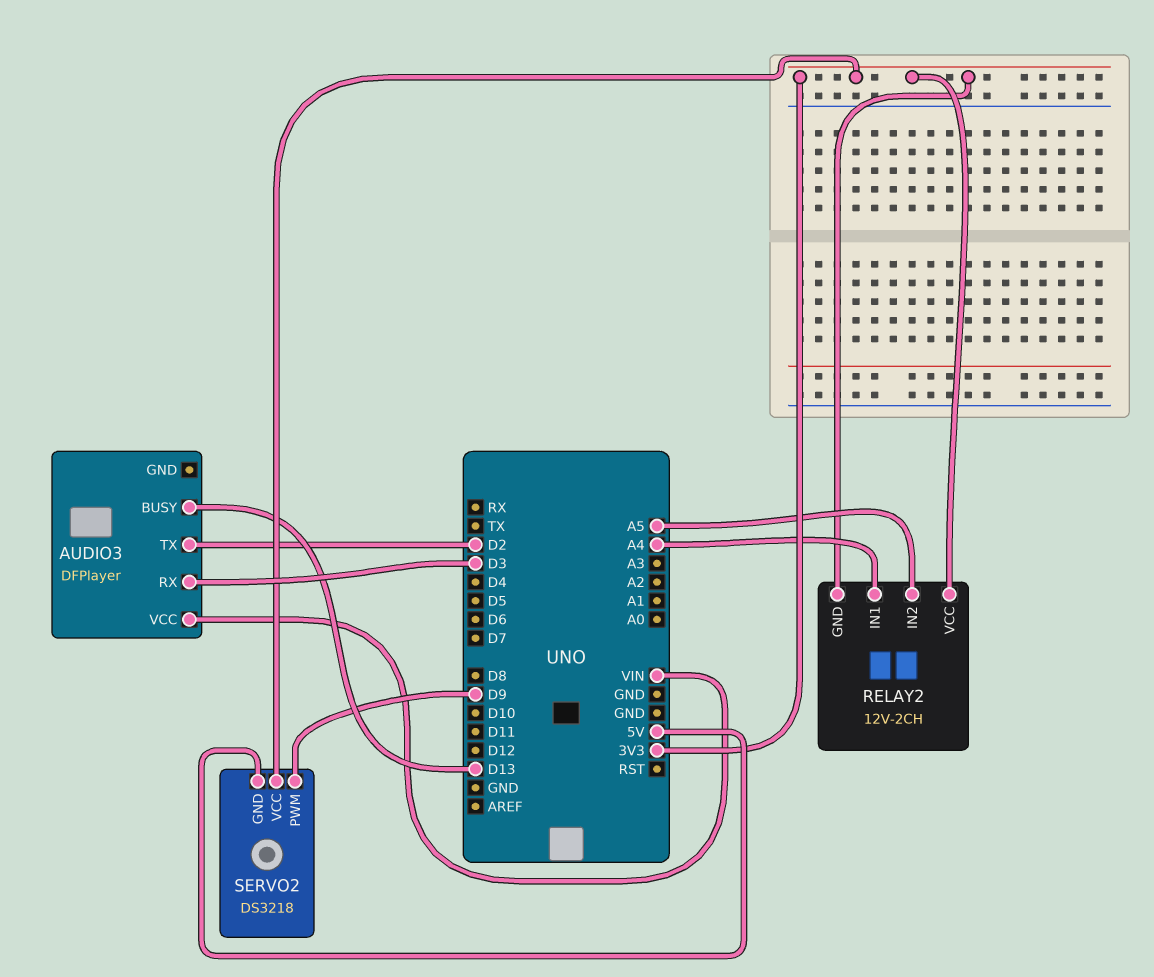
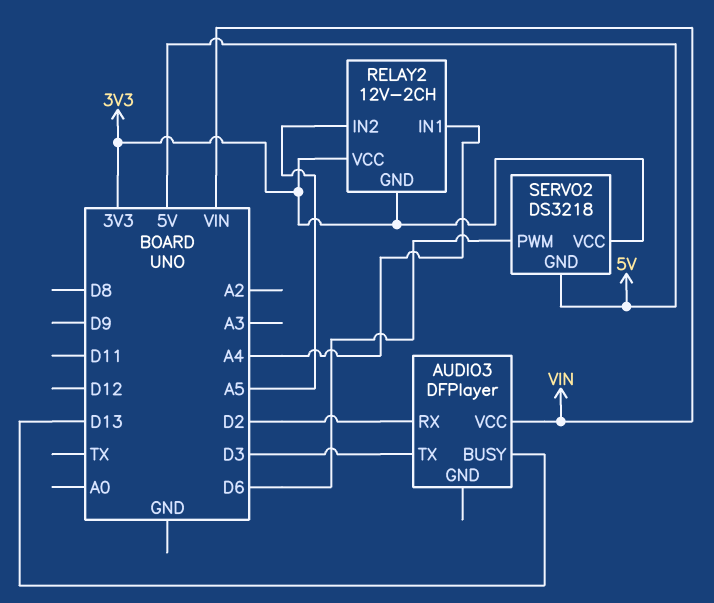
AUDIO3 pin RX: D3 -> D2
AUDIO3 pin TX: D2 -> D3
SERVO2 pin PWM: D9 -> D6

